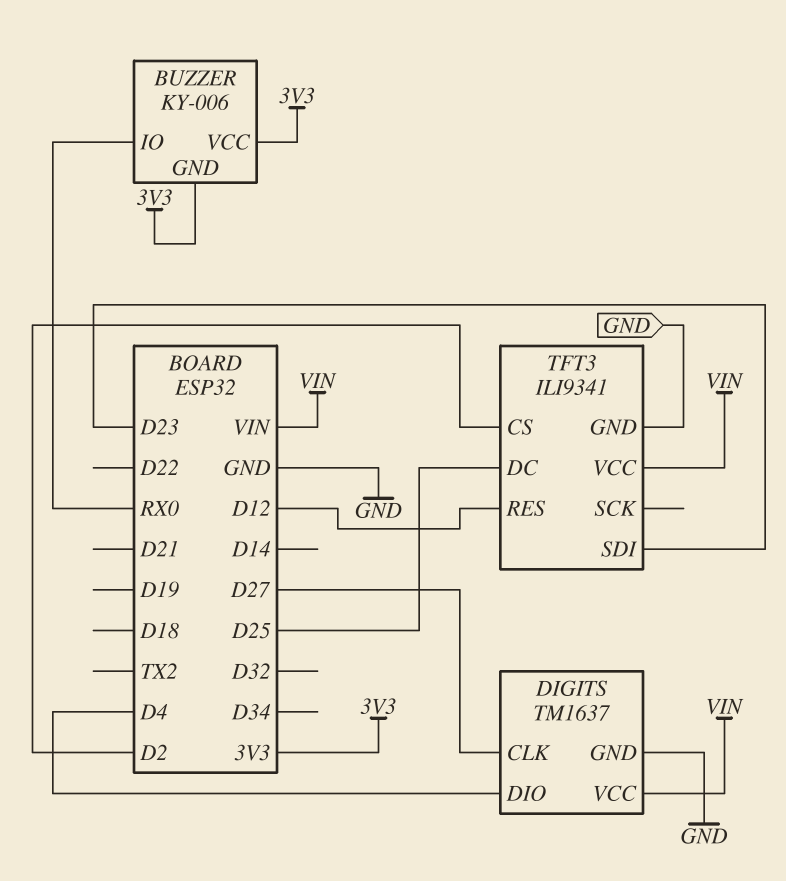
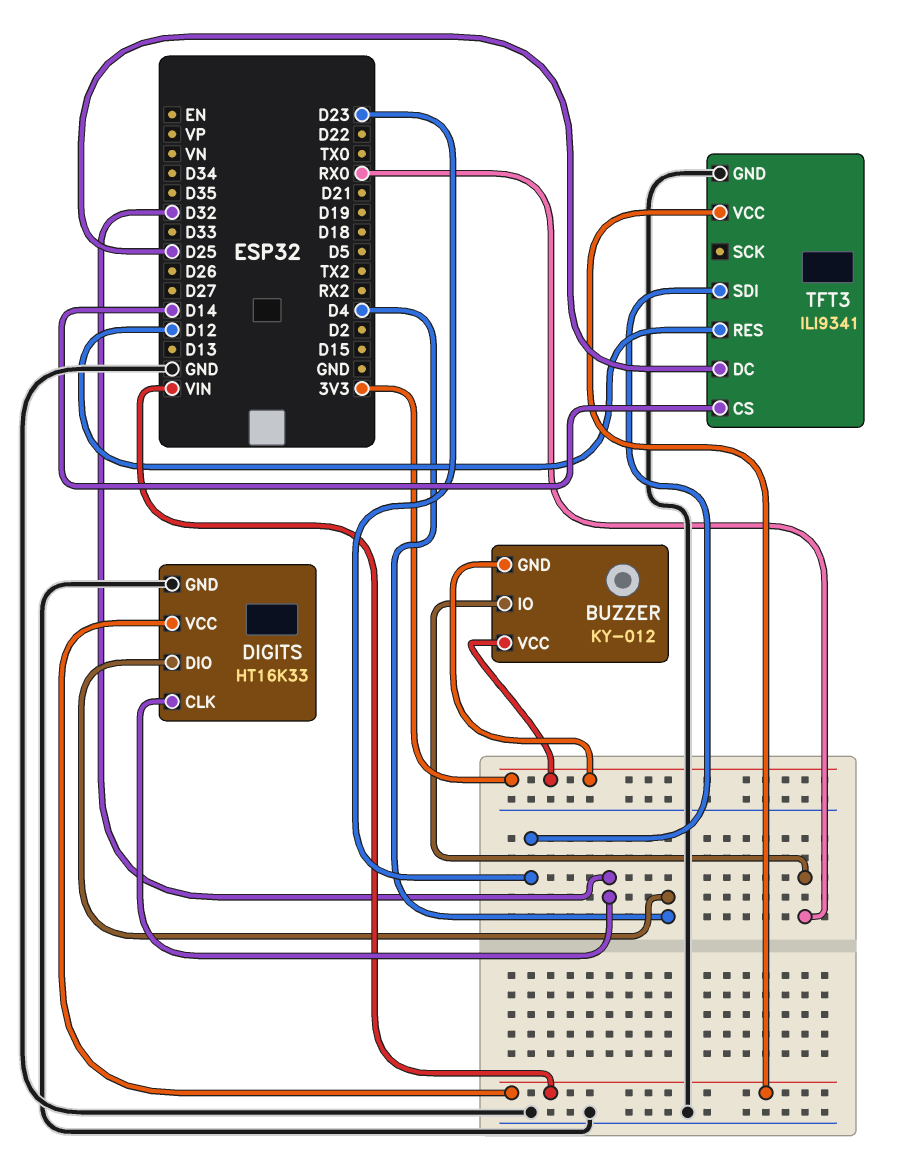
BUZZER: KY-006 -> KY-012
DIGITS: TM1637 -> HT16K33
DIGITS pin CLK: D27 -> D32
TFT3 pin CS: D2 -> D14

